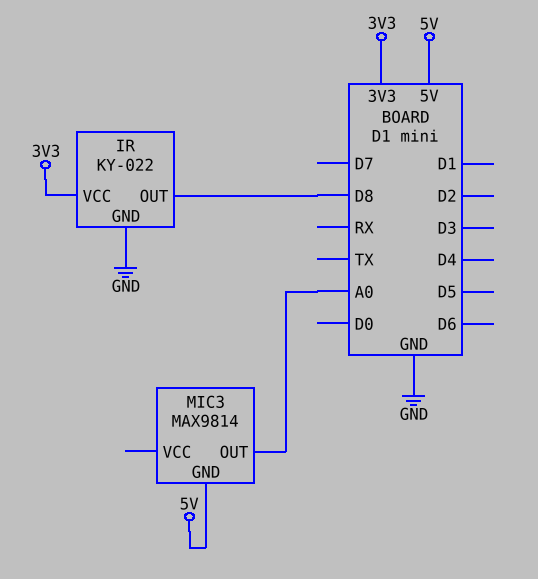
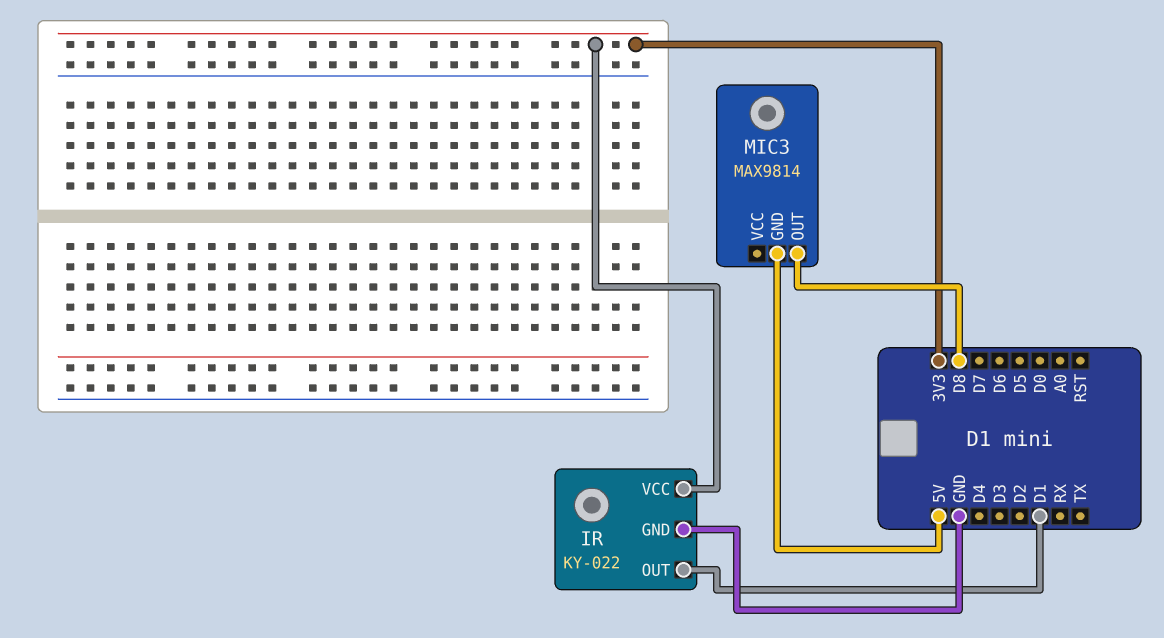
IR pin OUT: D8 -> D1
MIC3 pin OUT: A0 -> D8

